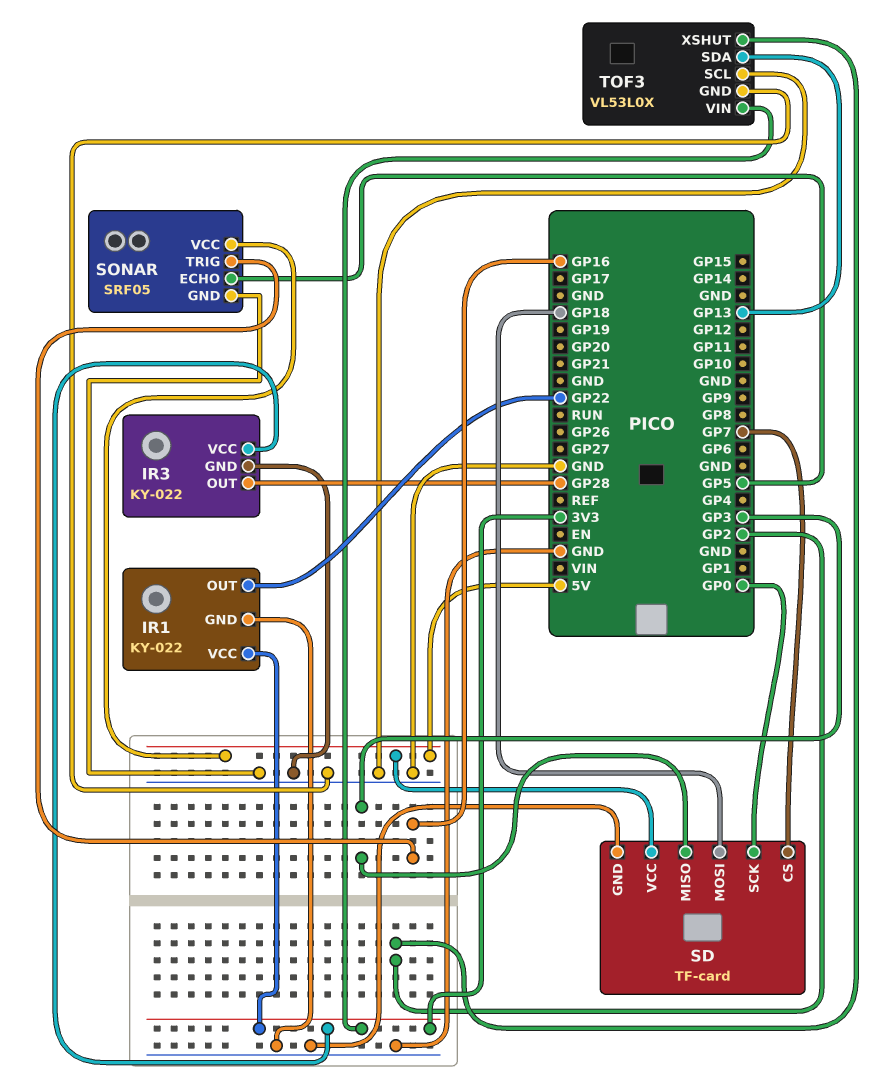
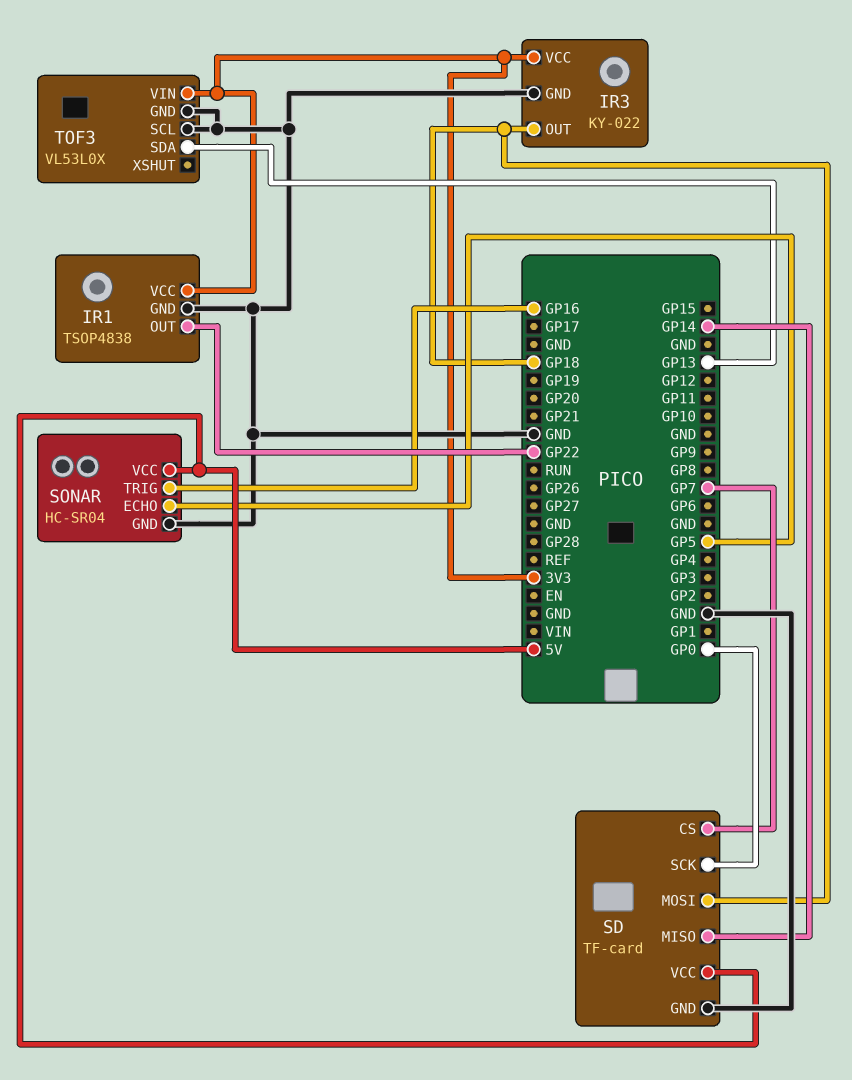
IR1: KY-022 -> TSOP4838
IR3 pin OUT: GP28 -> GP18
SD pin MISO: GP3 -> GP14
SONAR: SRF05 -> HC-SR04
TOF3 pin XSHUT: GP2 -> none

